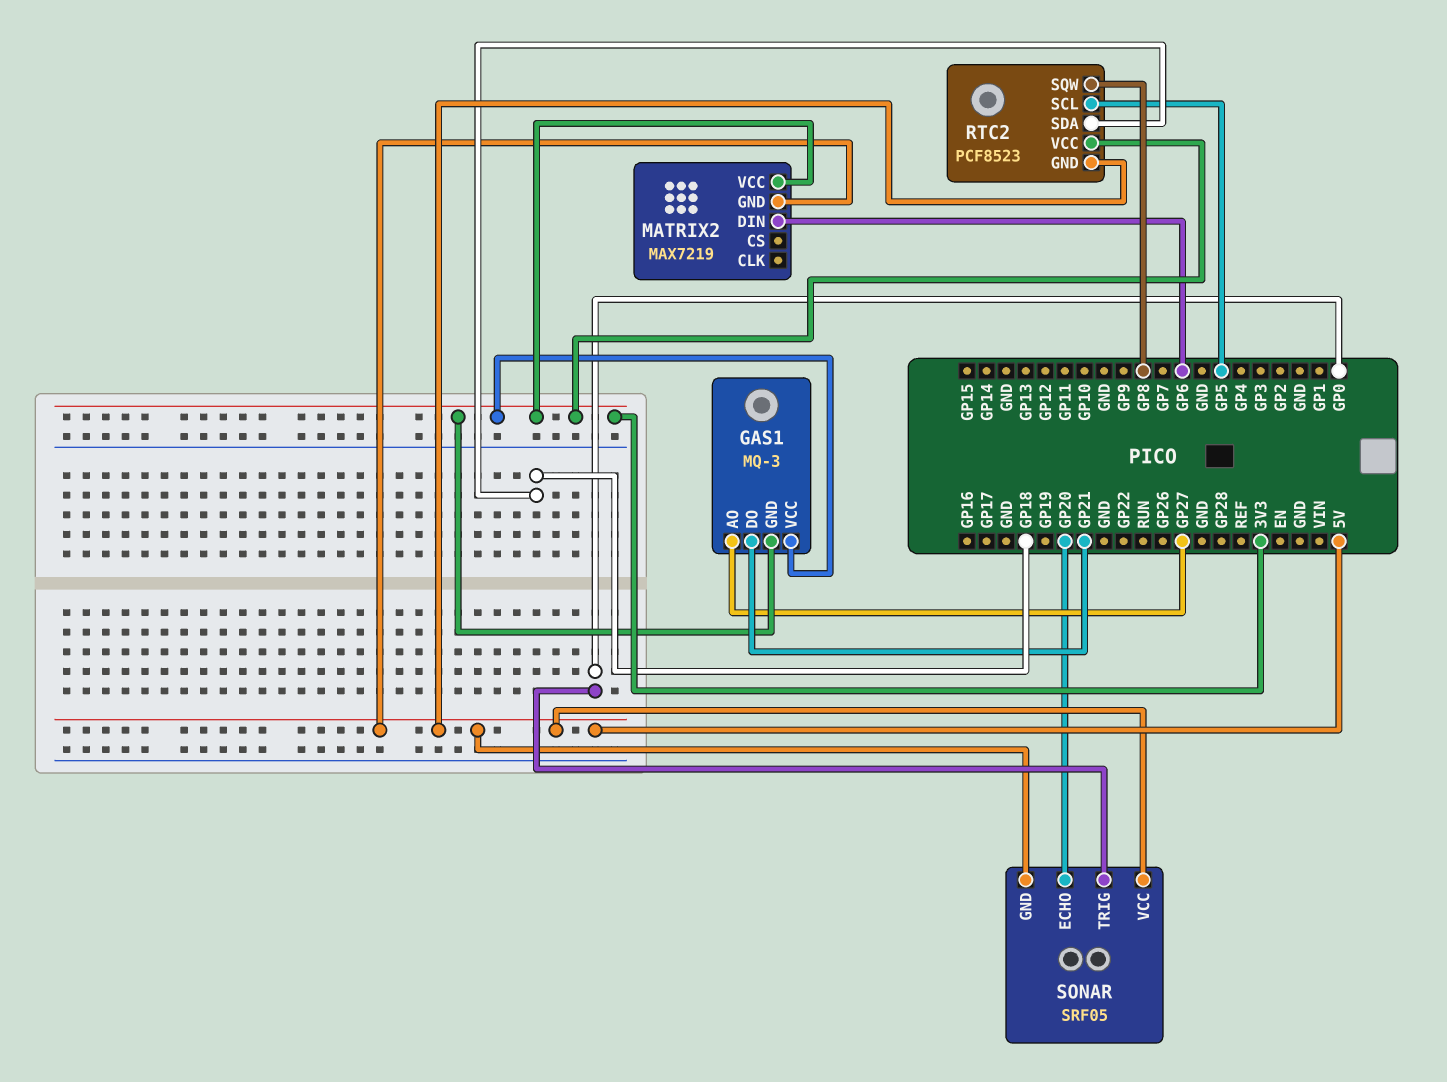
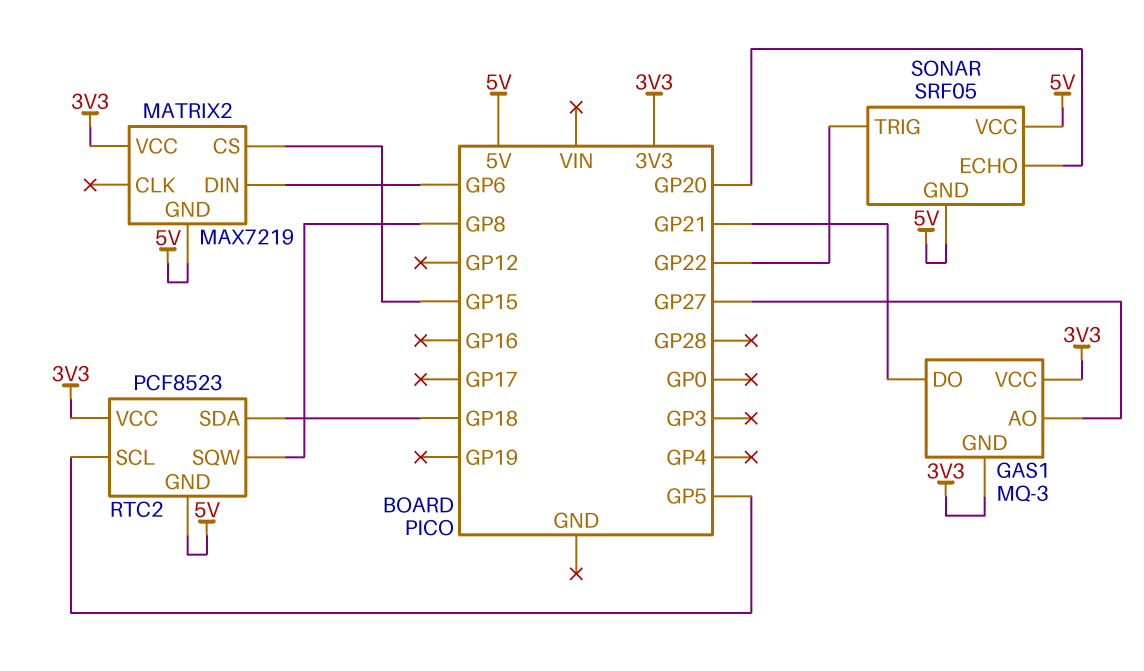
MATRIX2 pin CS: none -> GP15
SONAR pin TRIG: GP0 -> GP22

